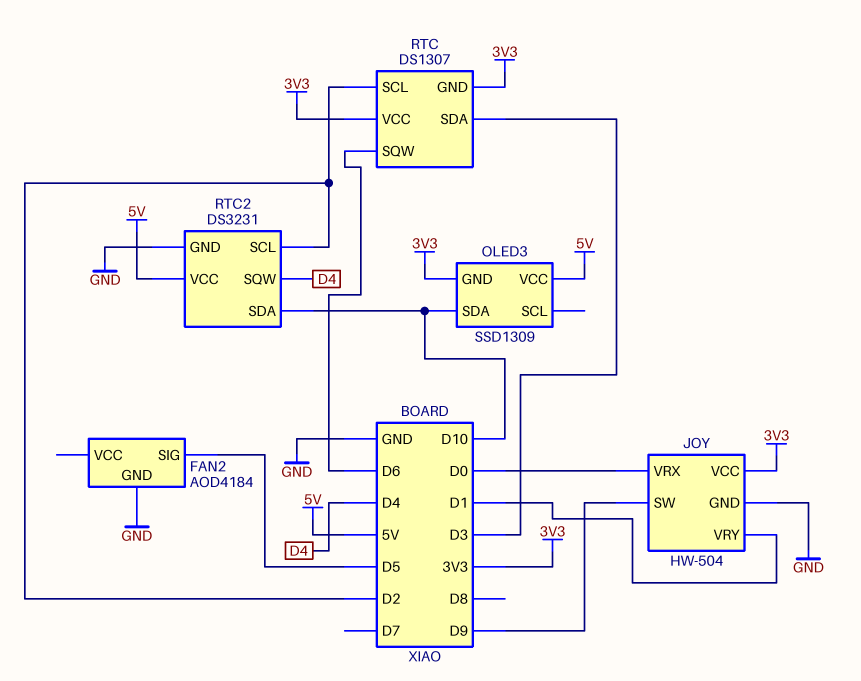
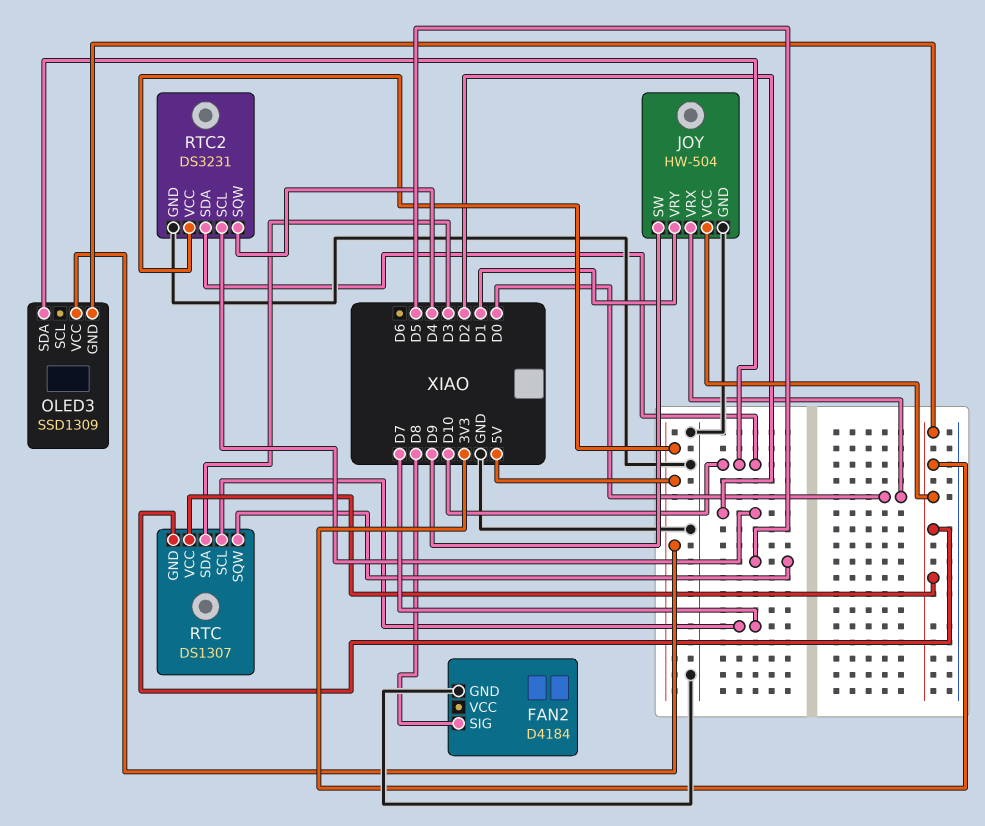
FAN2: AOD4184 -> D4184
FAN2 pin SIG: D5 -> D8
RTC pin SCL: D2 -> D7
RTC pin SQW: D6 -> D5

